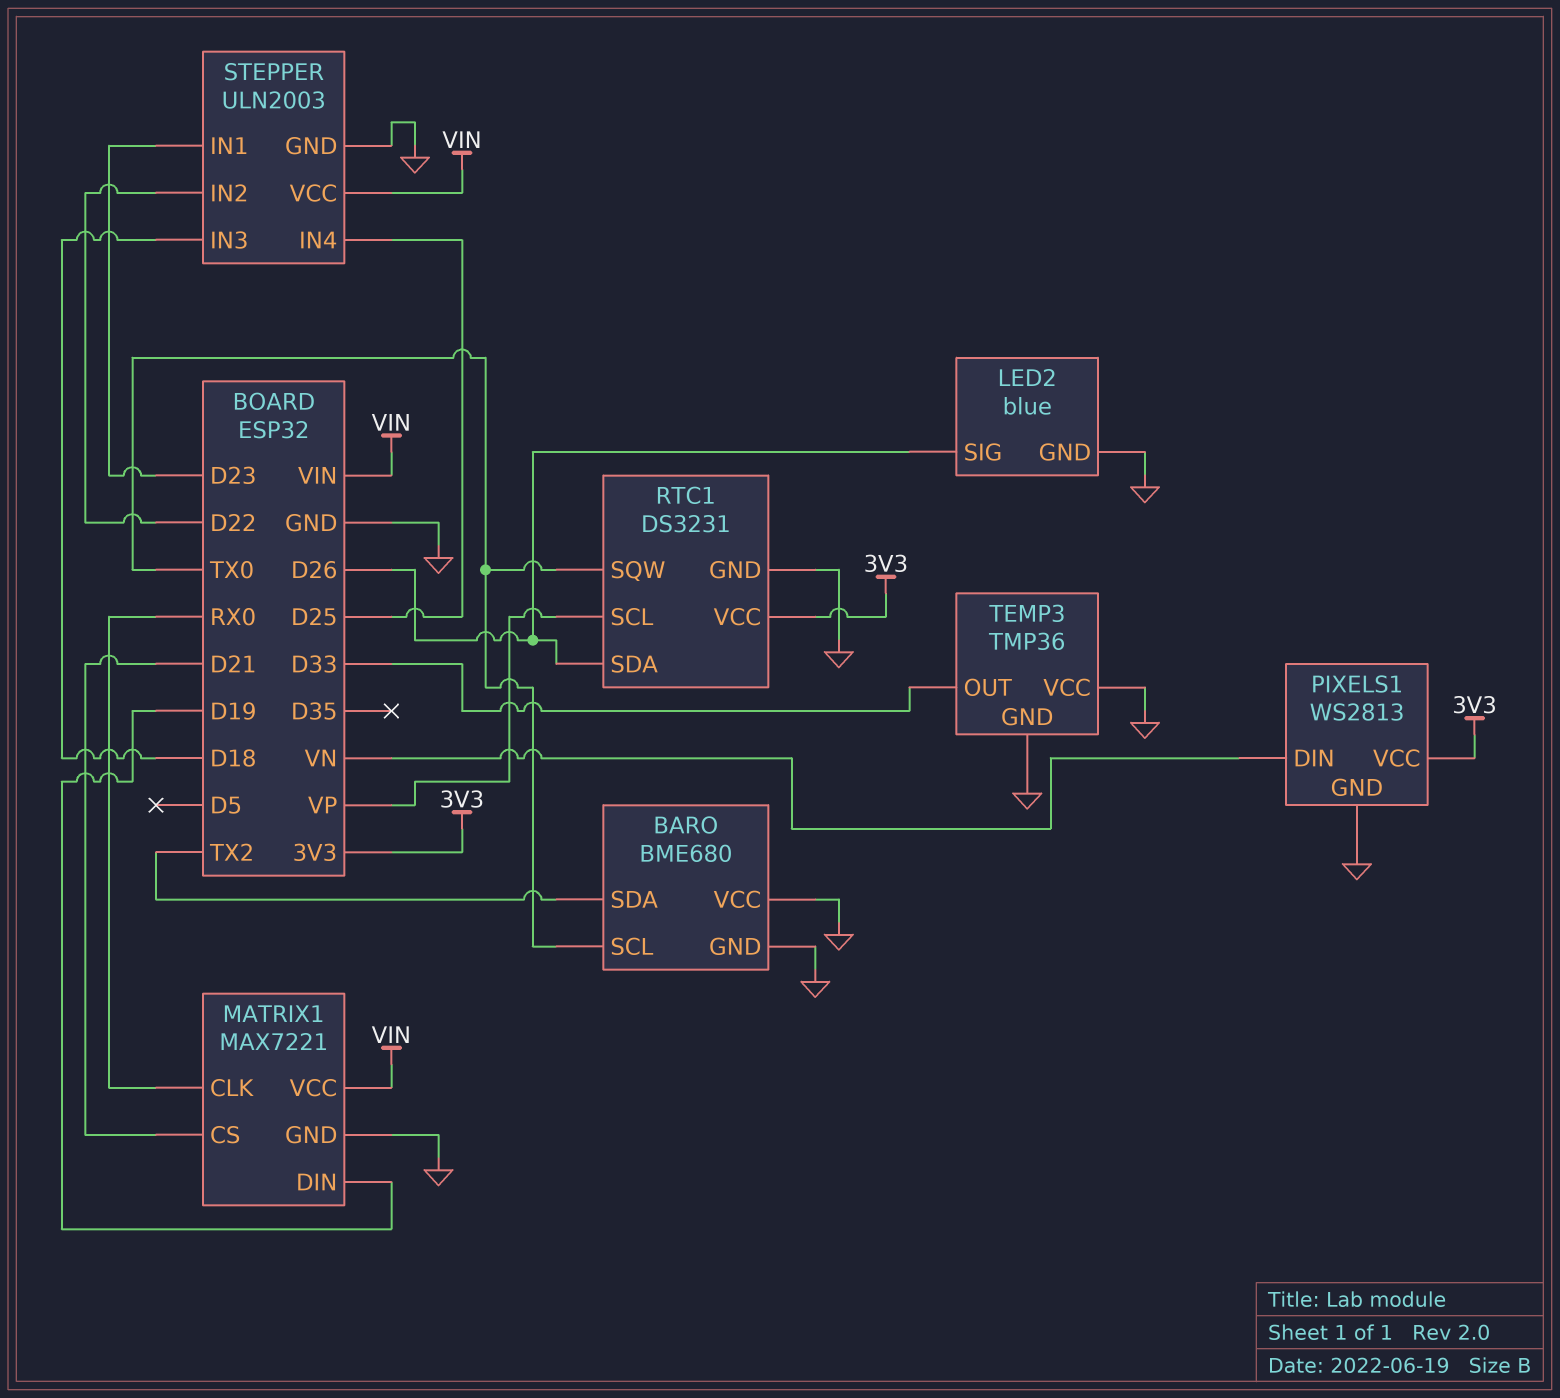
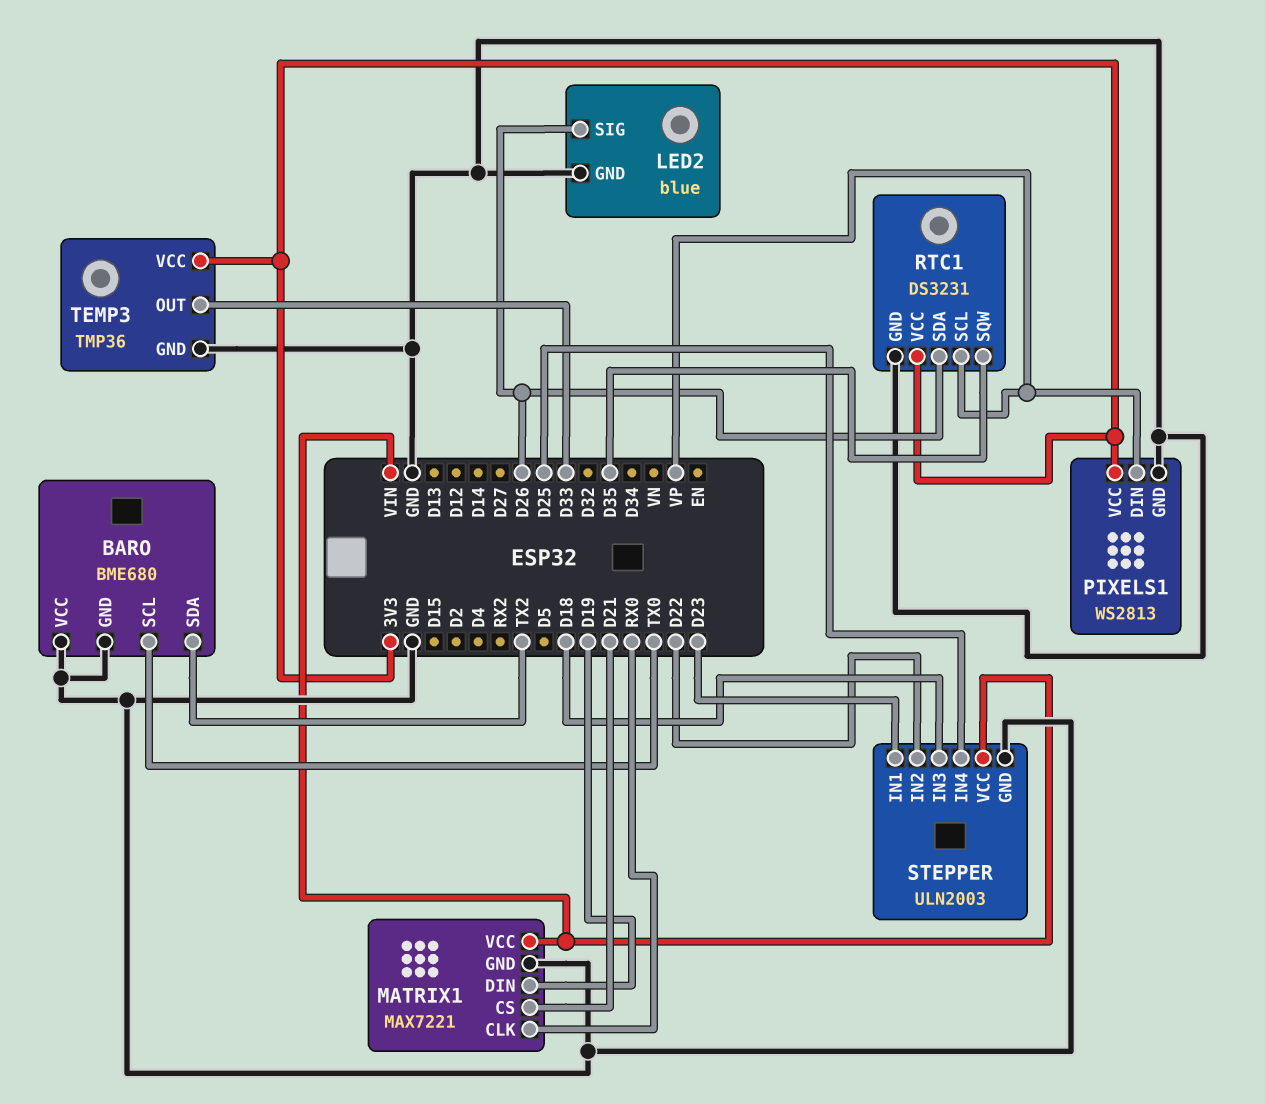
PIXELS1 pin DIN: VN -> VP
RTC1 pin SQW: TX0 -> D35
TEMP3 pin VCC: GND -> 3V3

